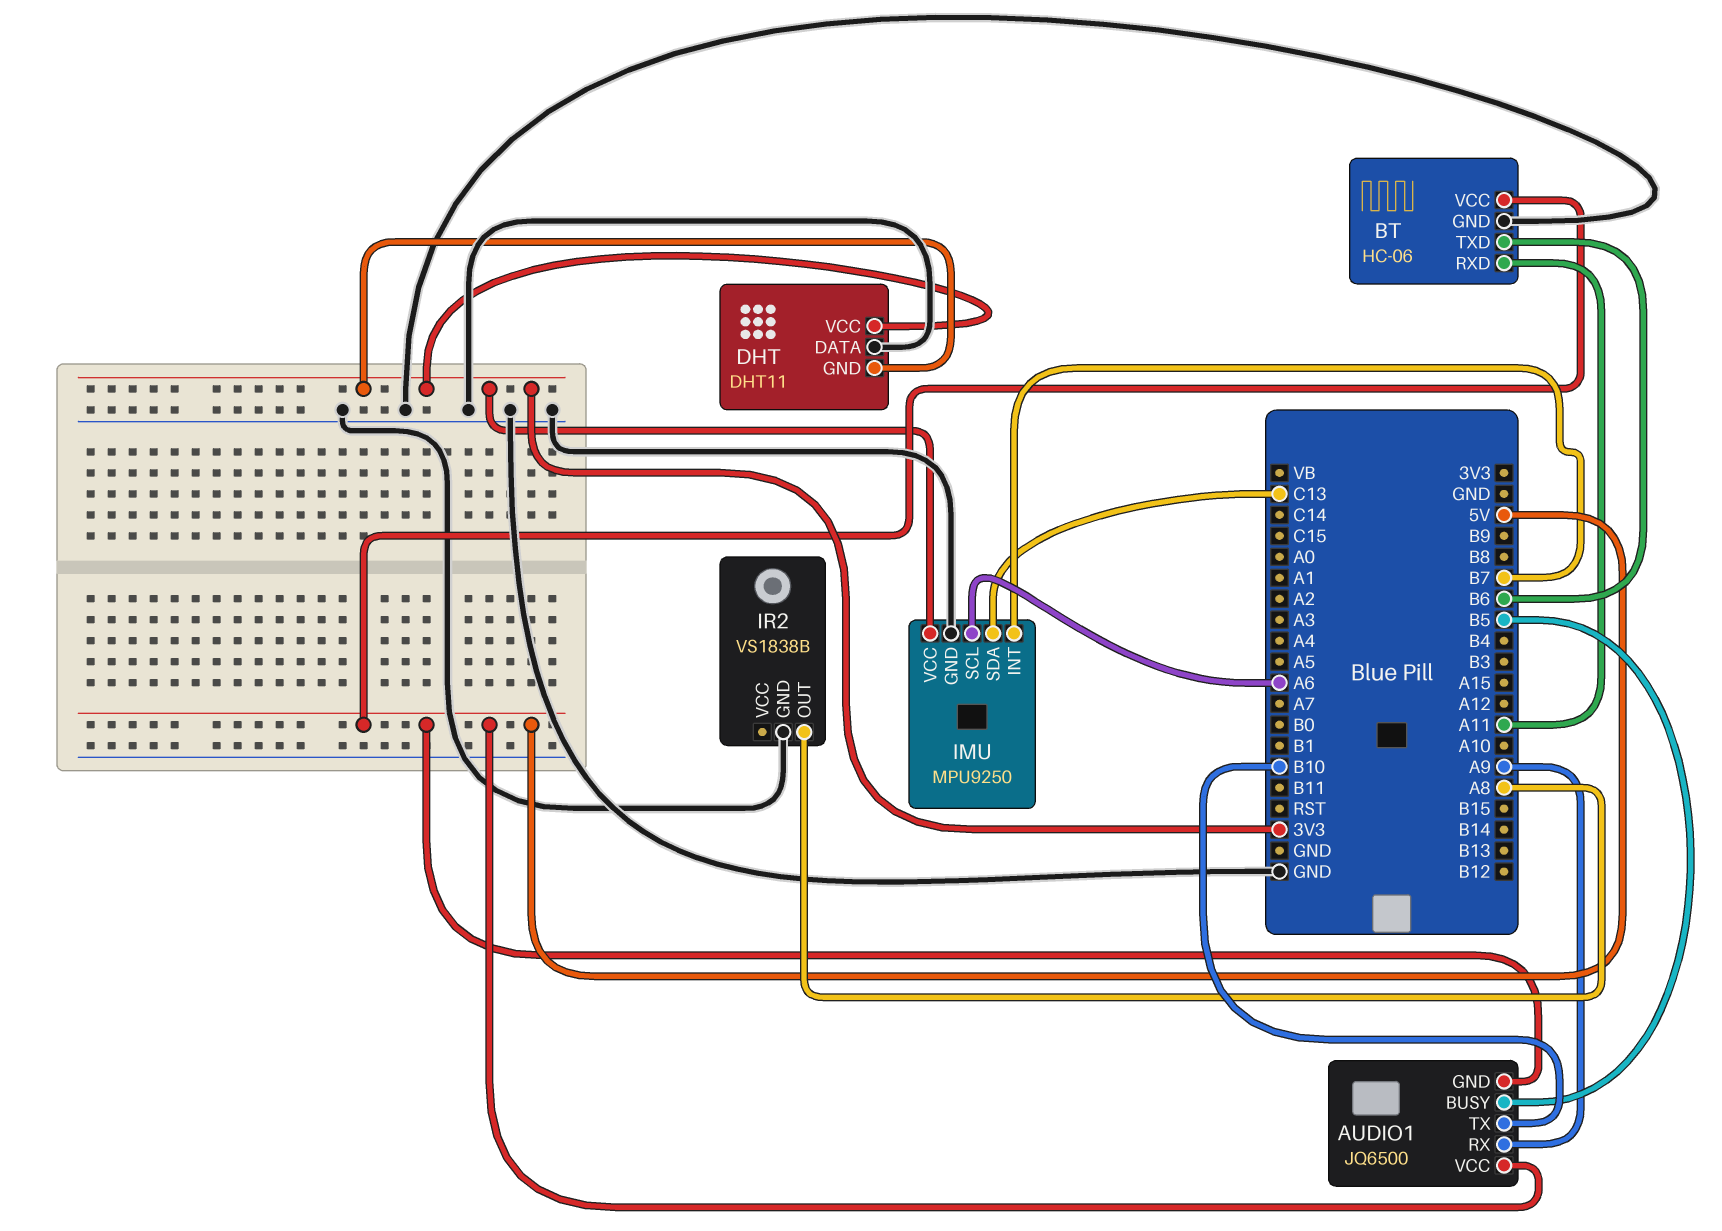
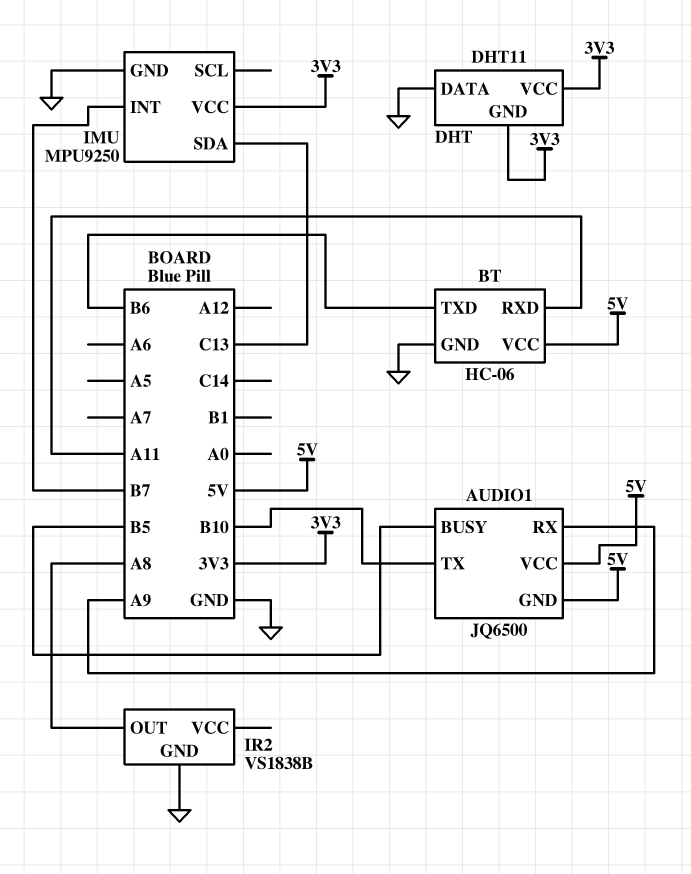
IMU pin SCL: A6 -> none

